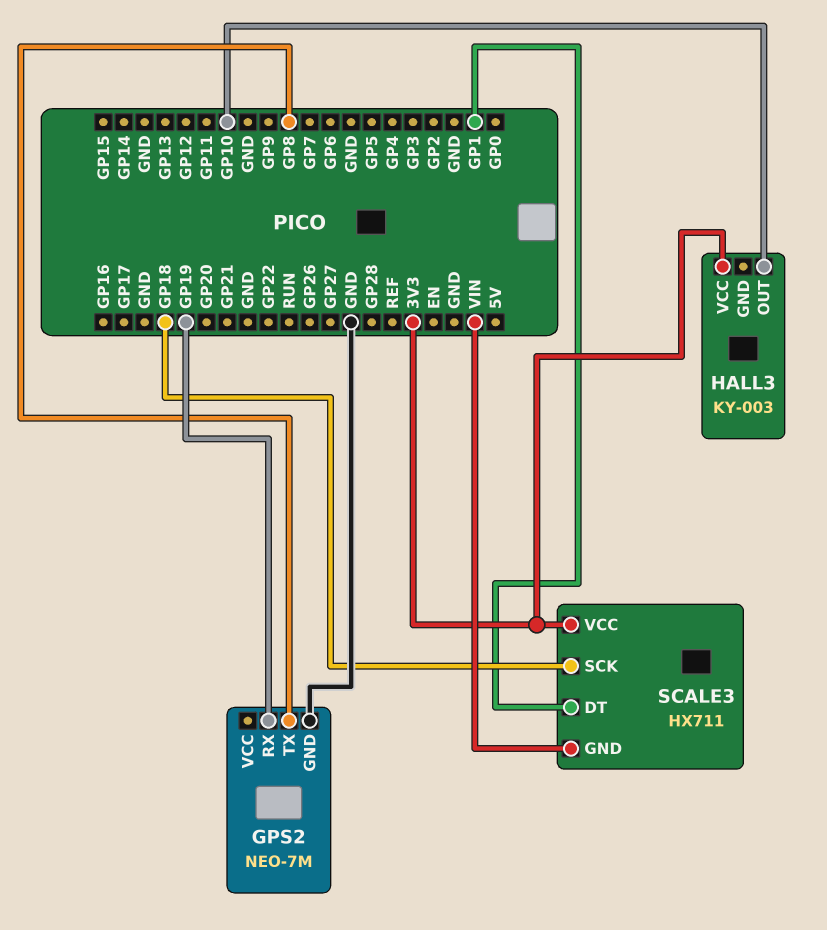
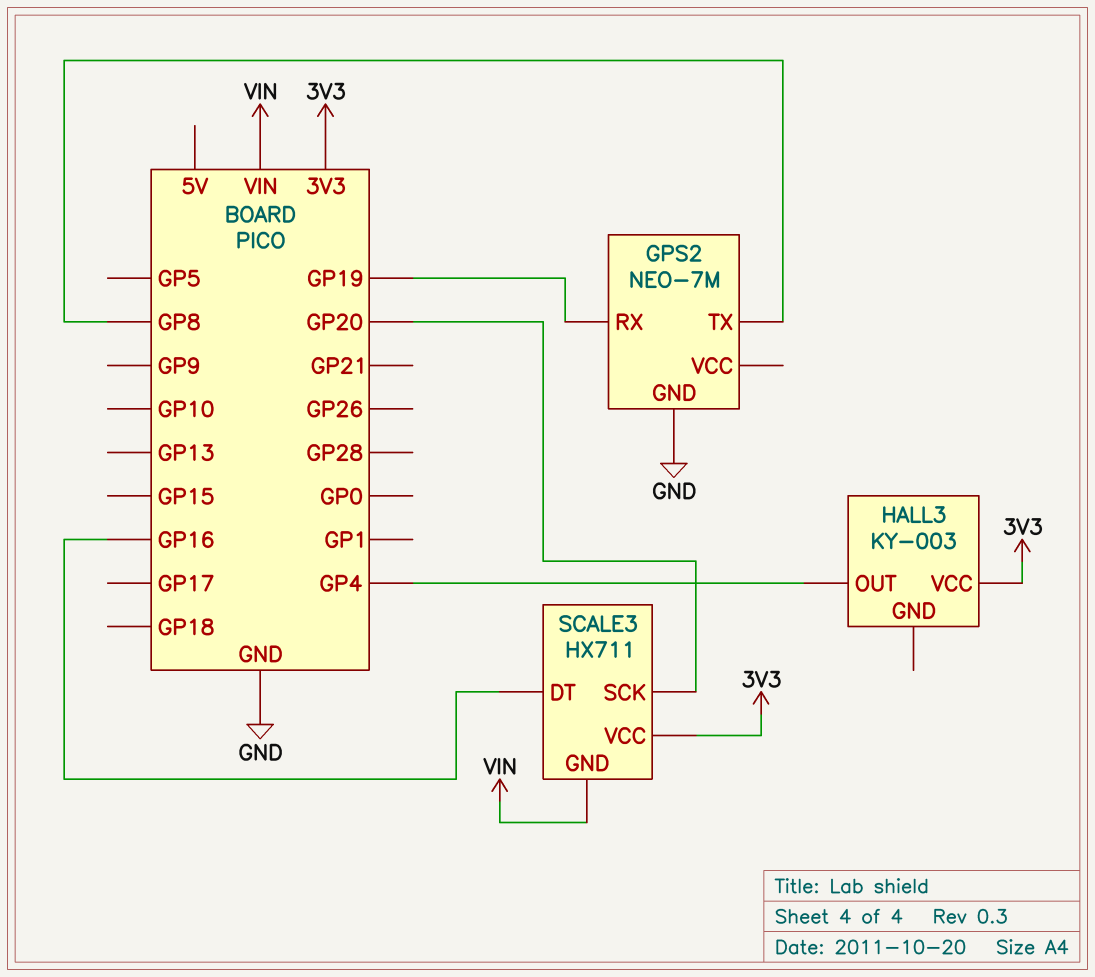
HALL3 pin OUT: GP10 -> GP4
SCALE3 pin DT: GP1 -> GP16
SCALE3 pin SCK: GP18 -> GP20

